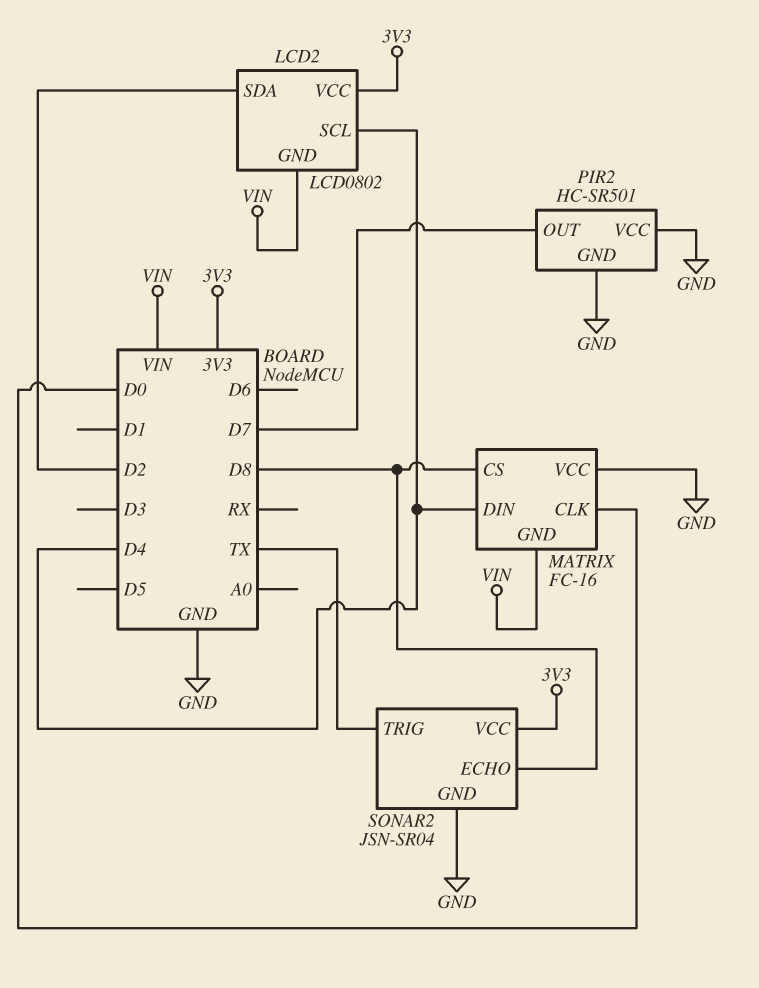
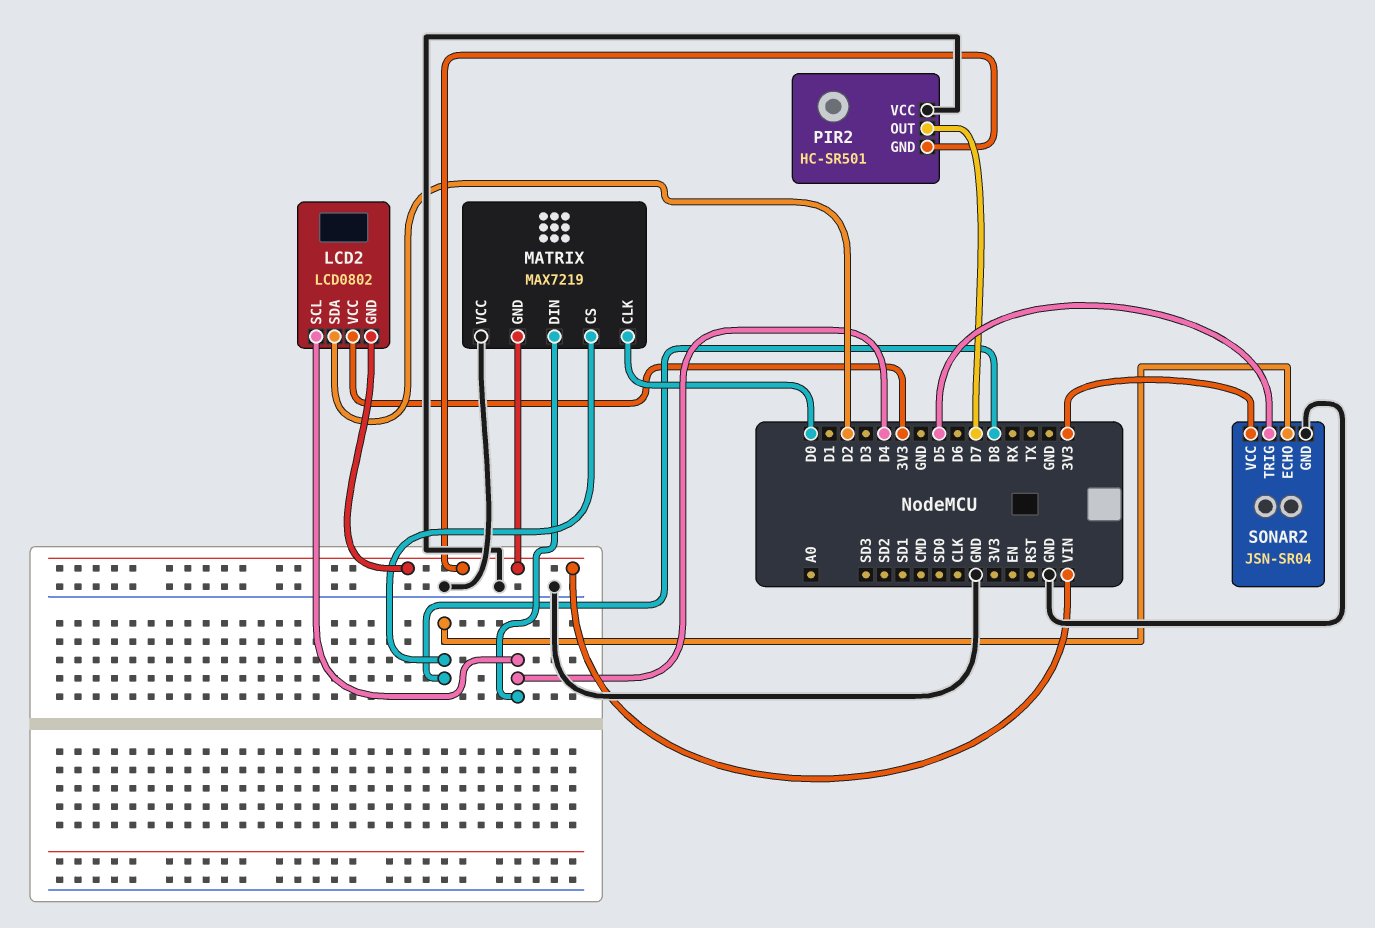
MATRIX: FC-16 -> MAX7219
PIR2 pin GND: GND -> VIN
SONAR2 pin TRIG: TX -> D5

